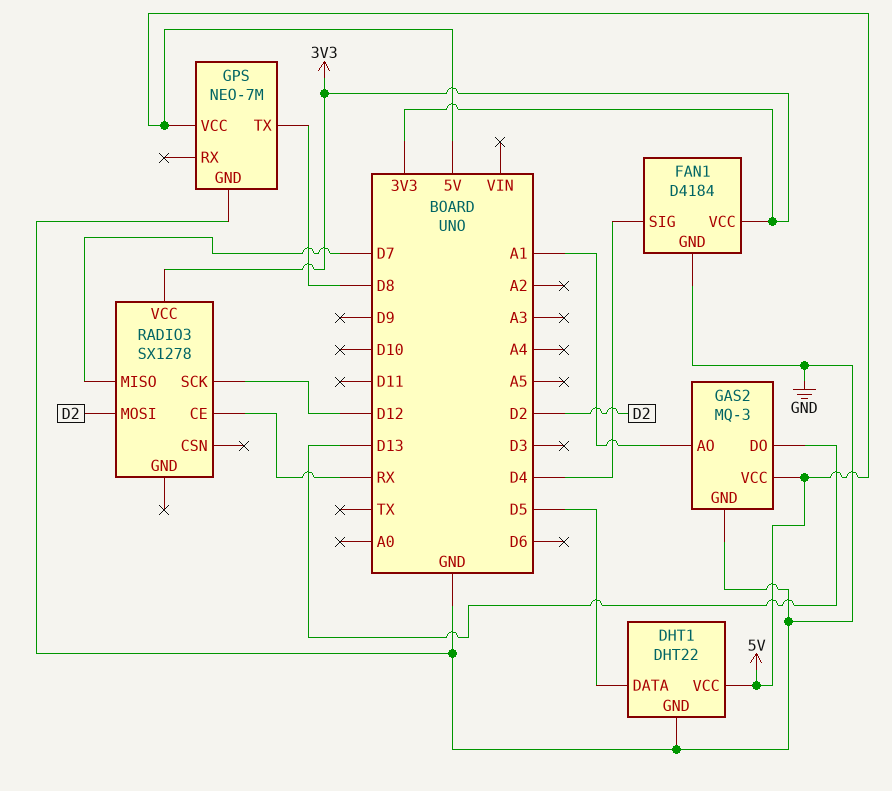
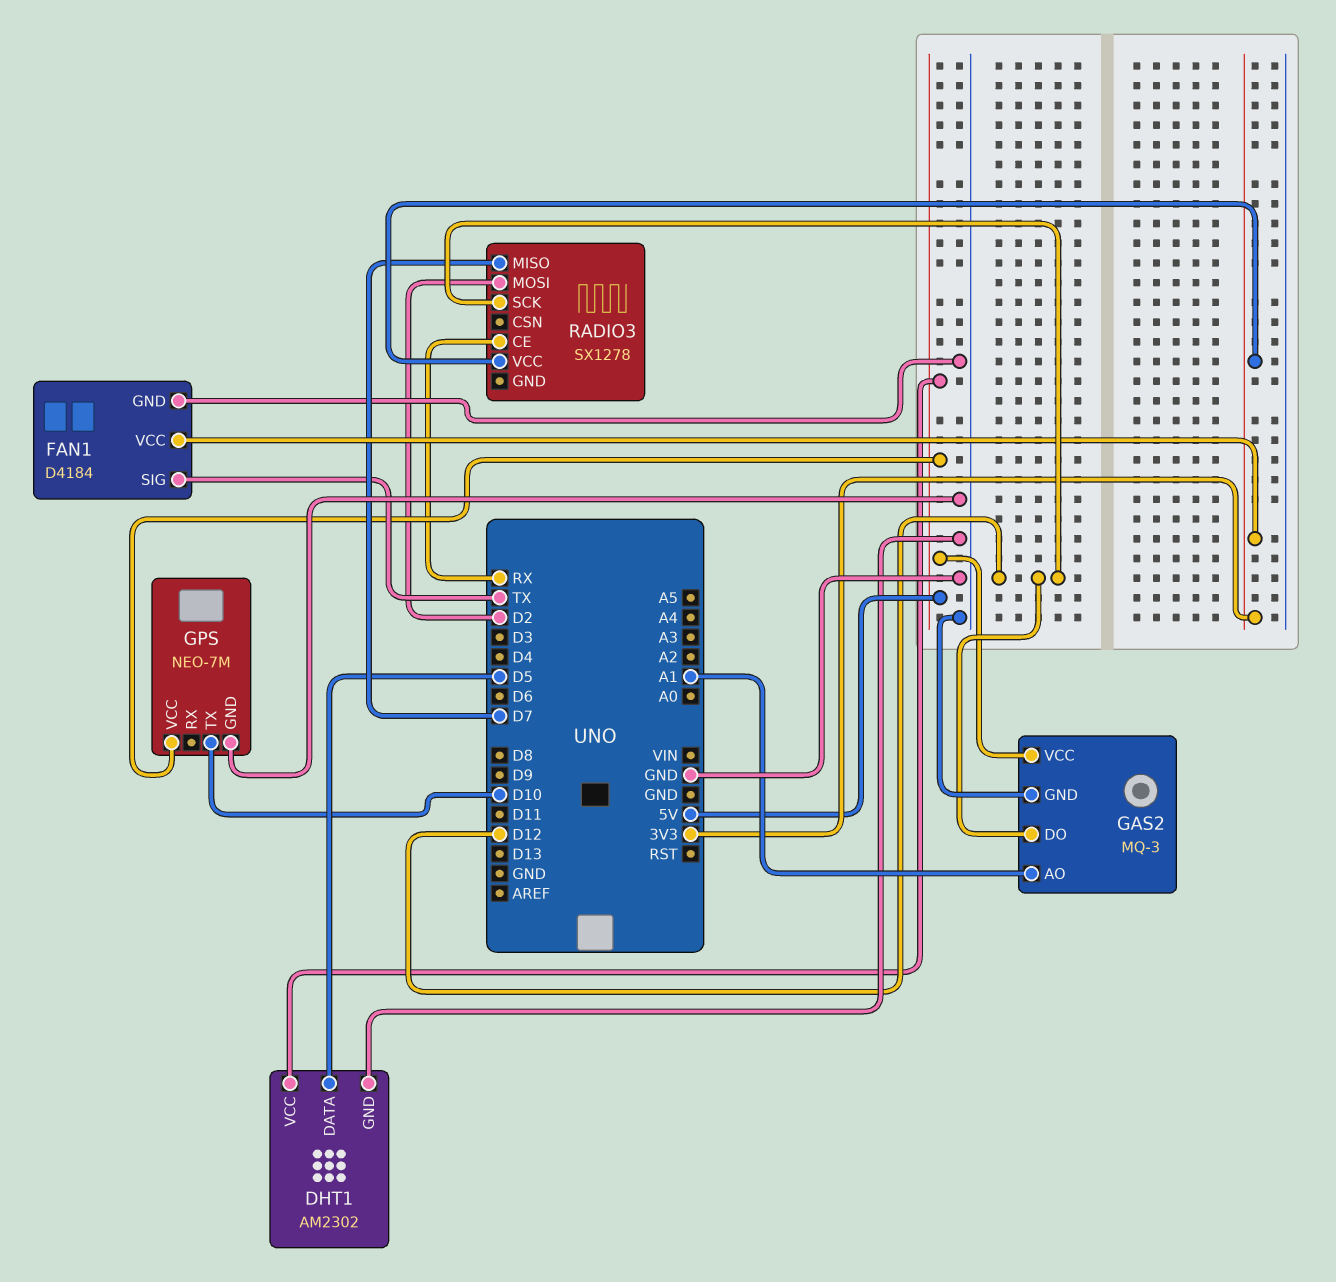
DHT1: DHT22 -> AM2302
FAN1 pin SIG: D4 -> TX
GAS2 pin DO: D13 -> D12
GPS pin TX: D8 -> D10

